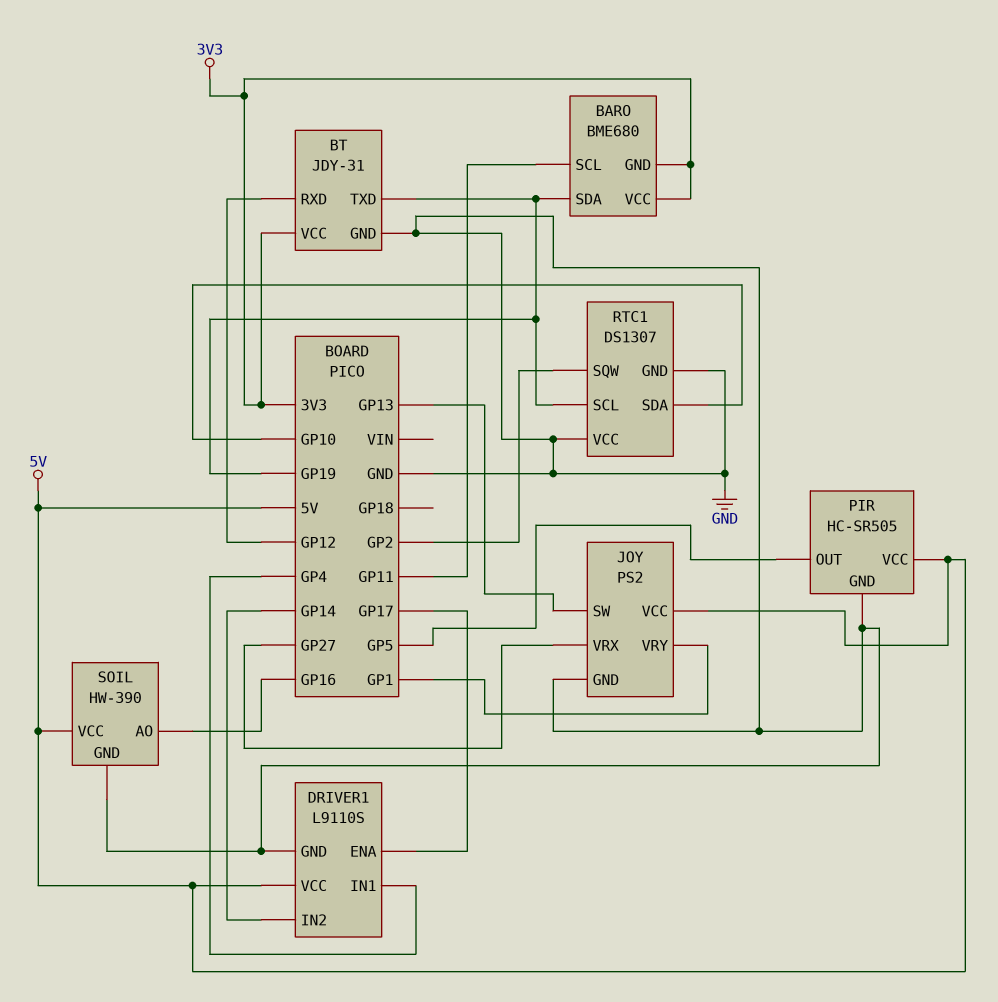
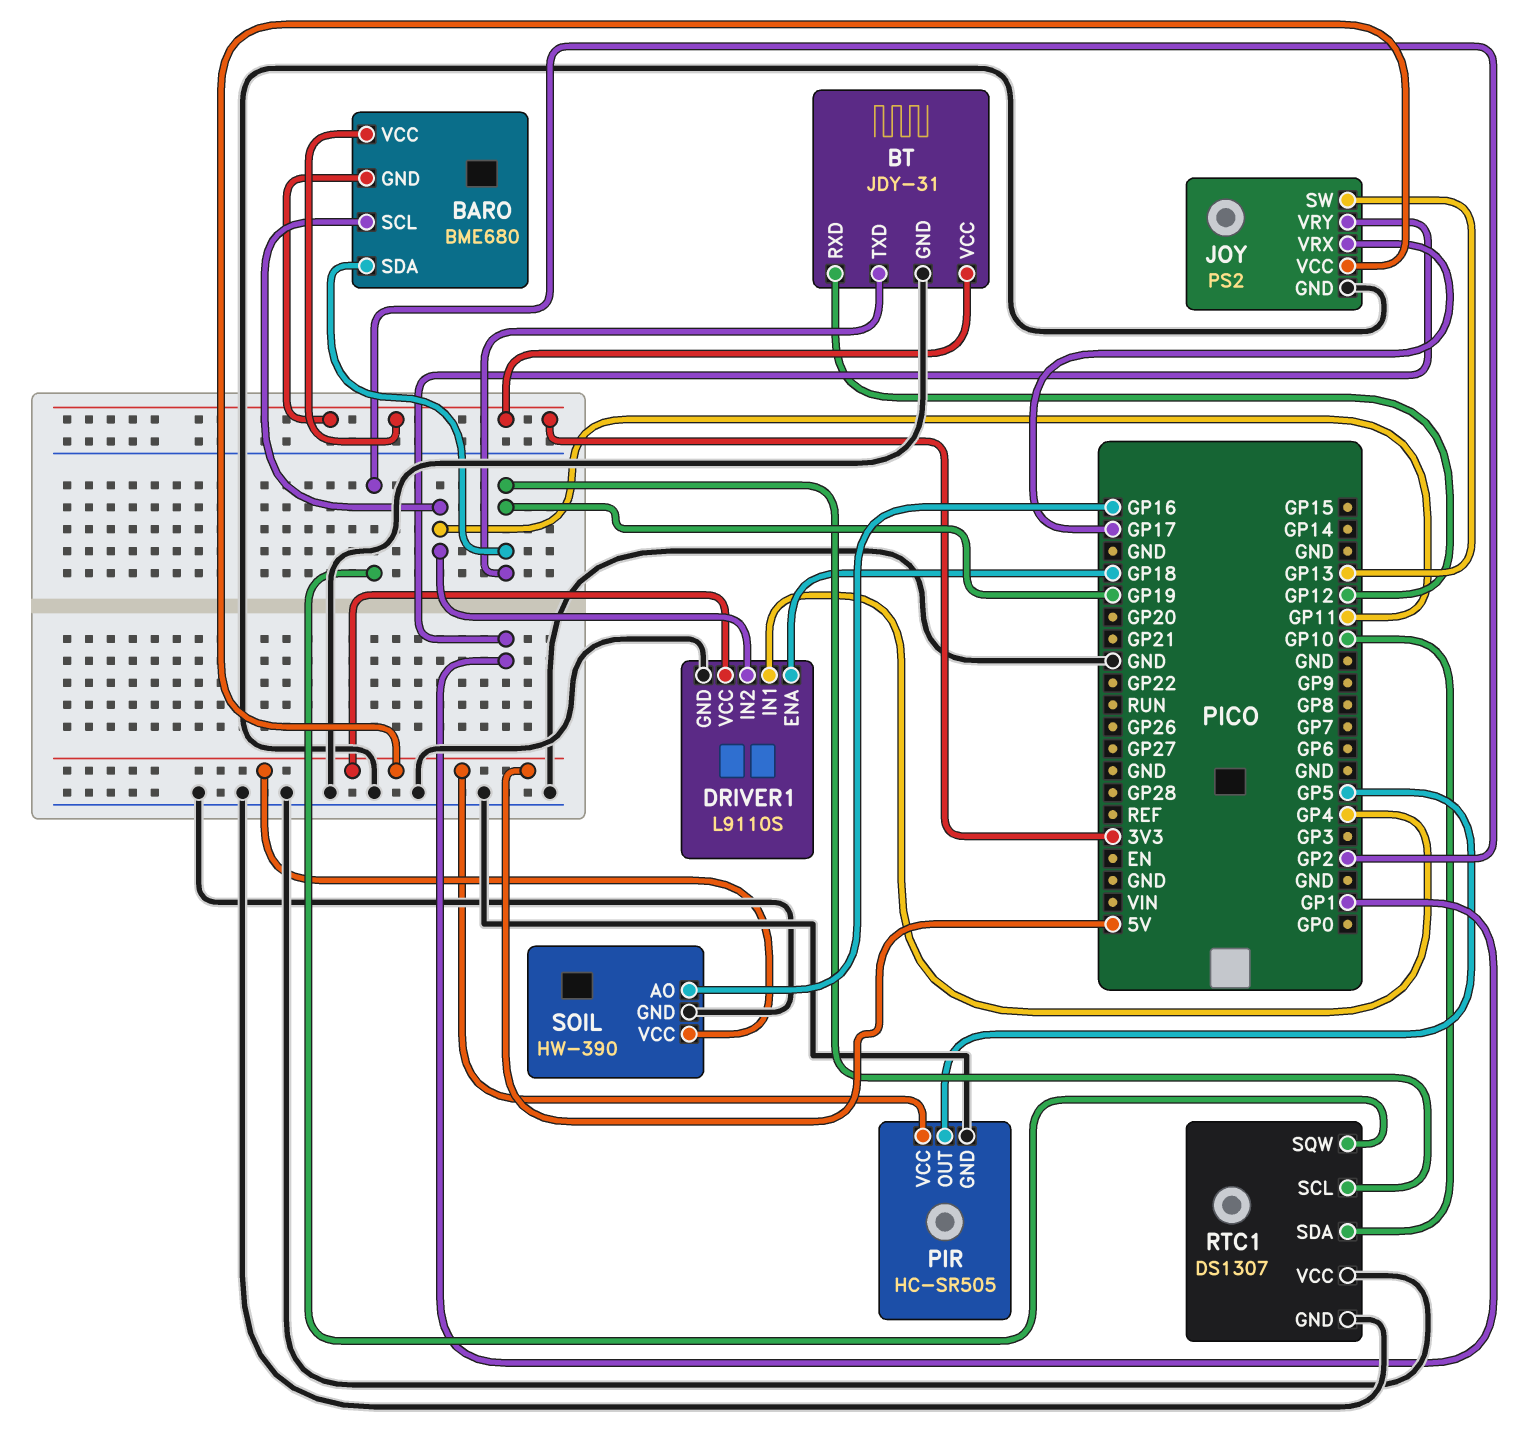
DRIVER1 pin ENA: GP17 -> GP18
DRIVER1 pin IN2: GP14 -> GP11
JOY pin VRX: GP27 -> GP17

